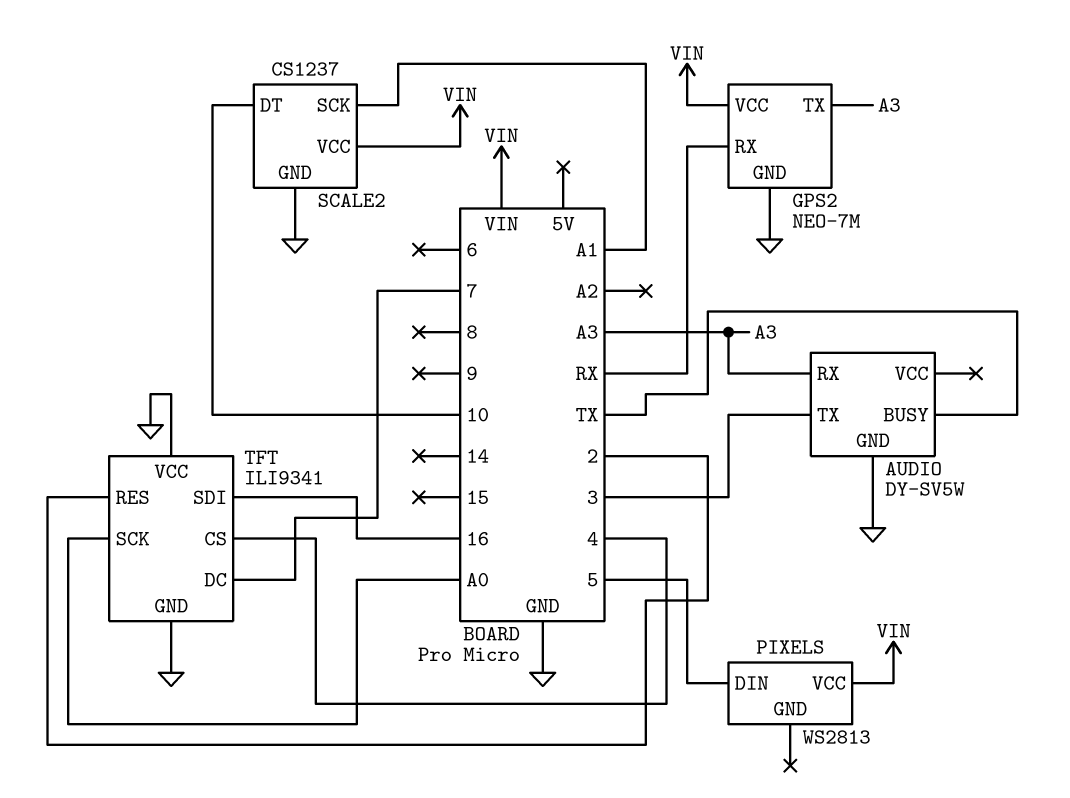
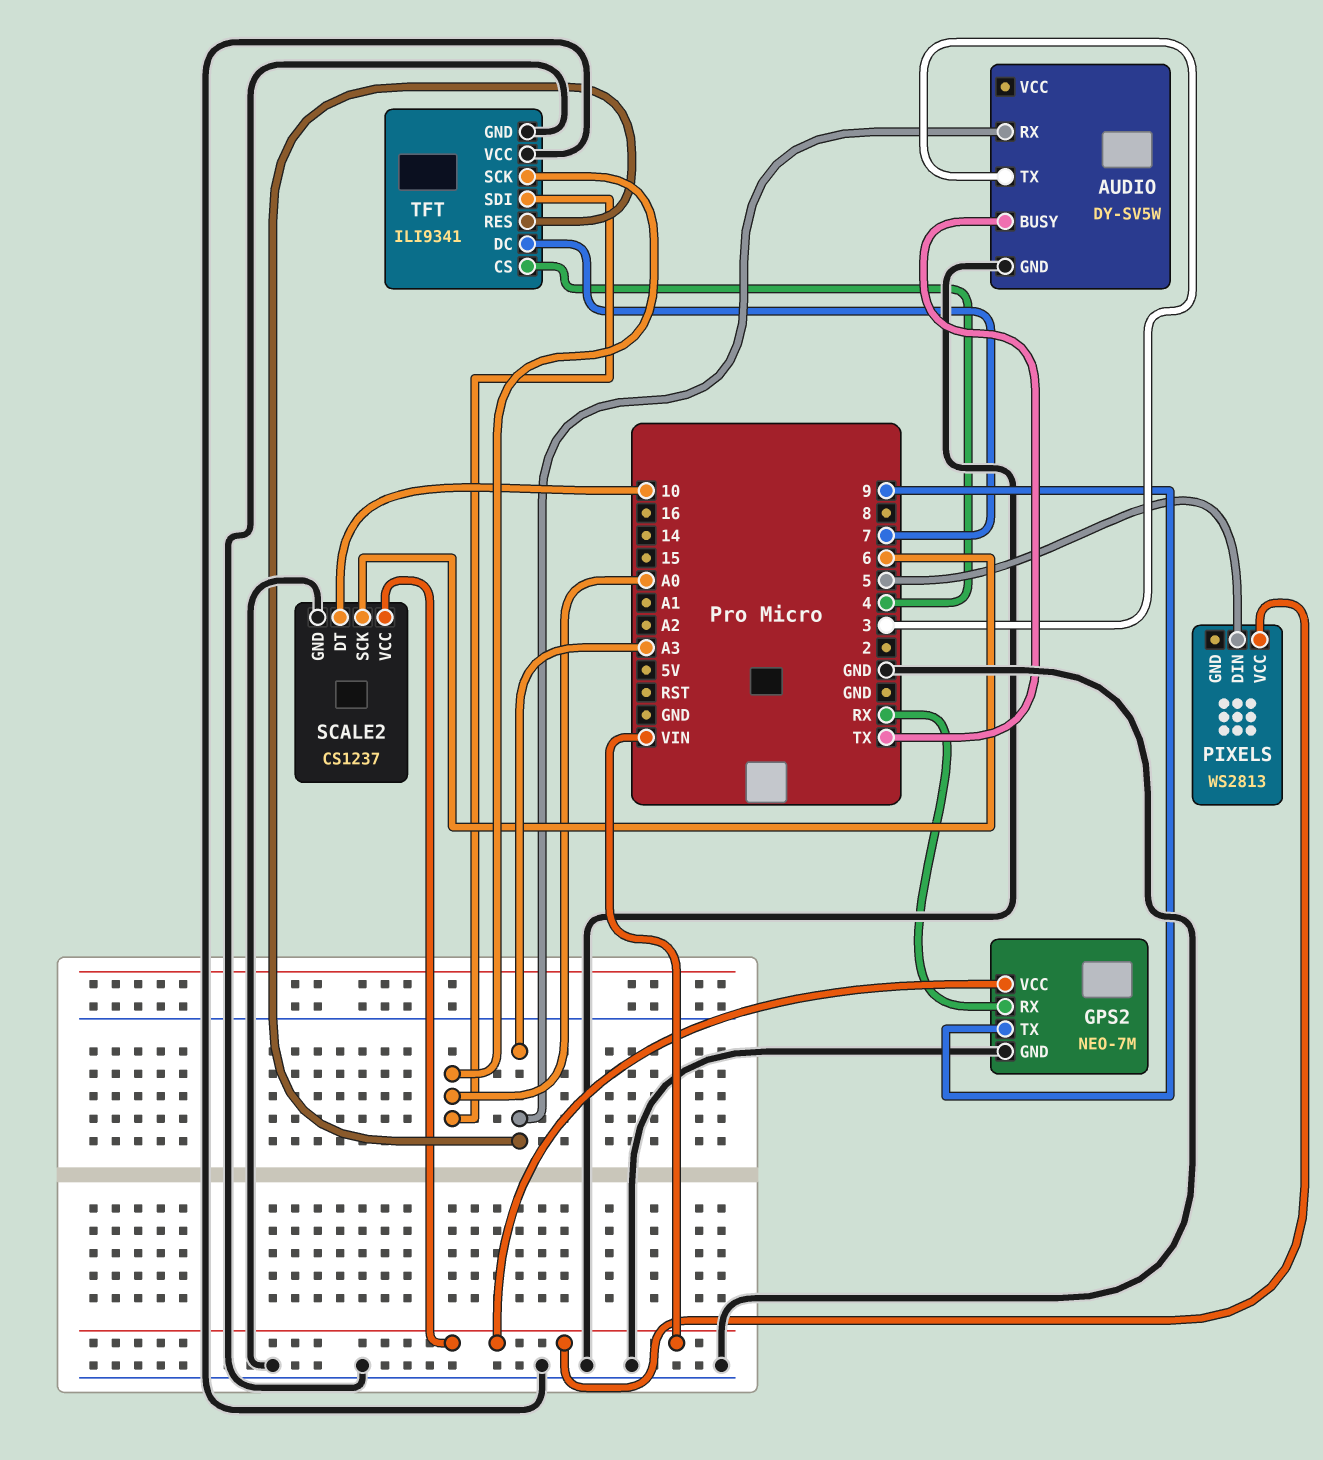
GPS2 pin TX: A3 -> 9
SCALE2 pin SCK: A1 -> 6
TFT pin RES: 2 -> A3
TFT pin SDI: 16 -> A0

